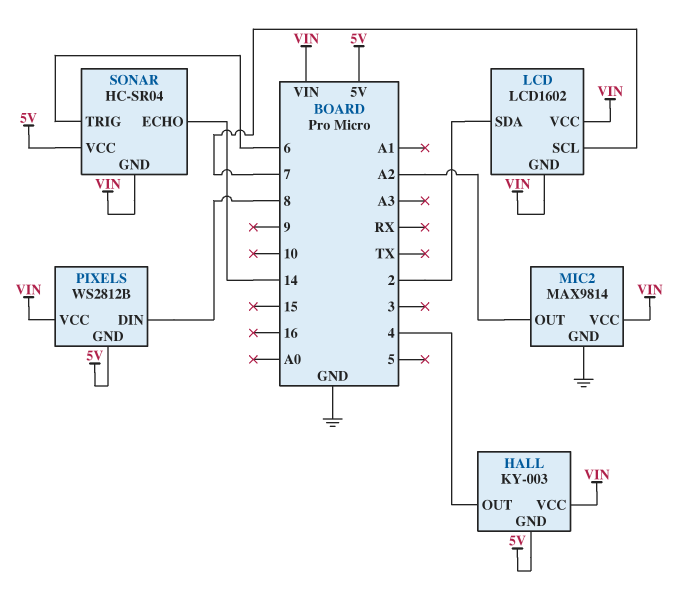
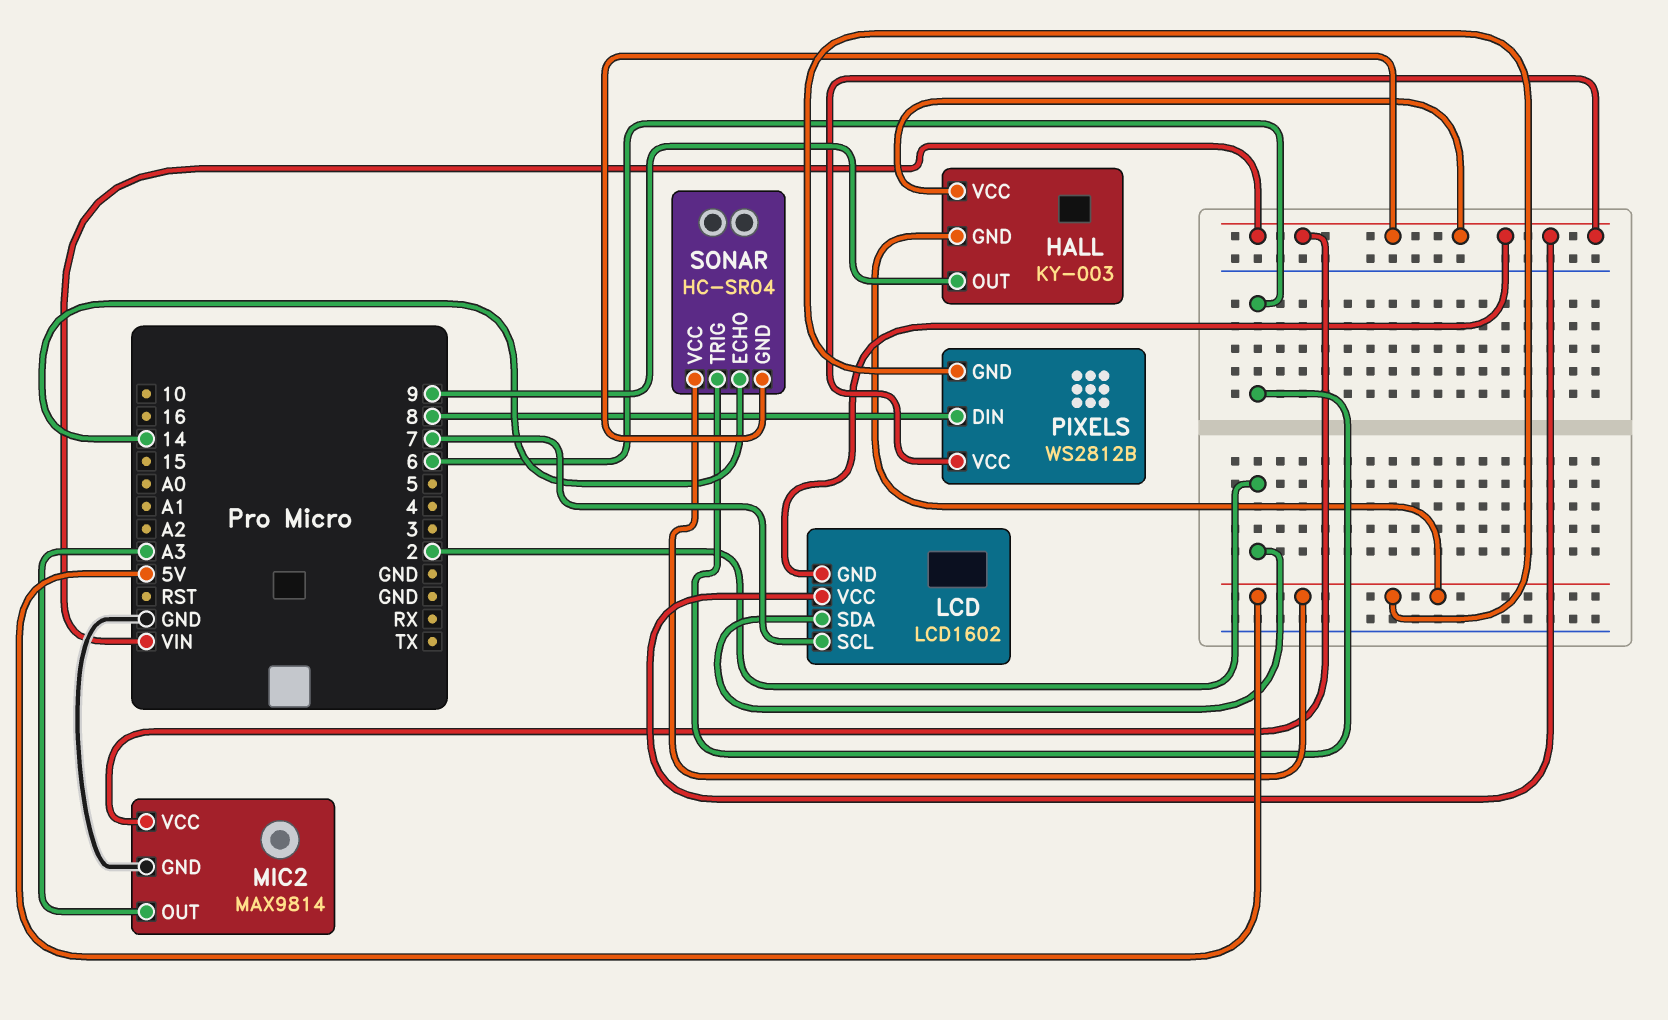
HALL pin OUT: 4 -> 9
MIC2 pin OUT: A2 -> A3

